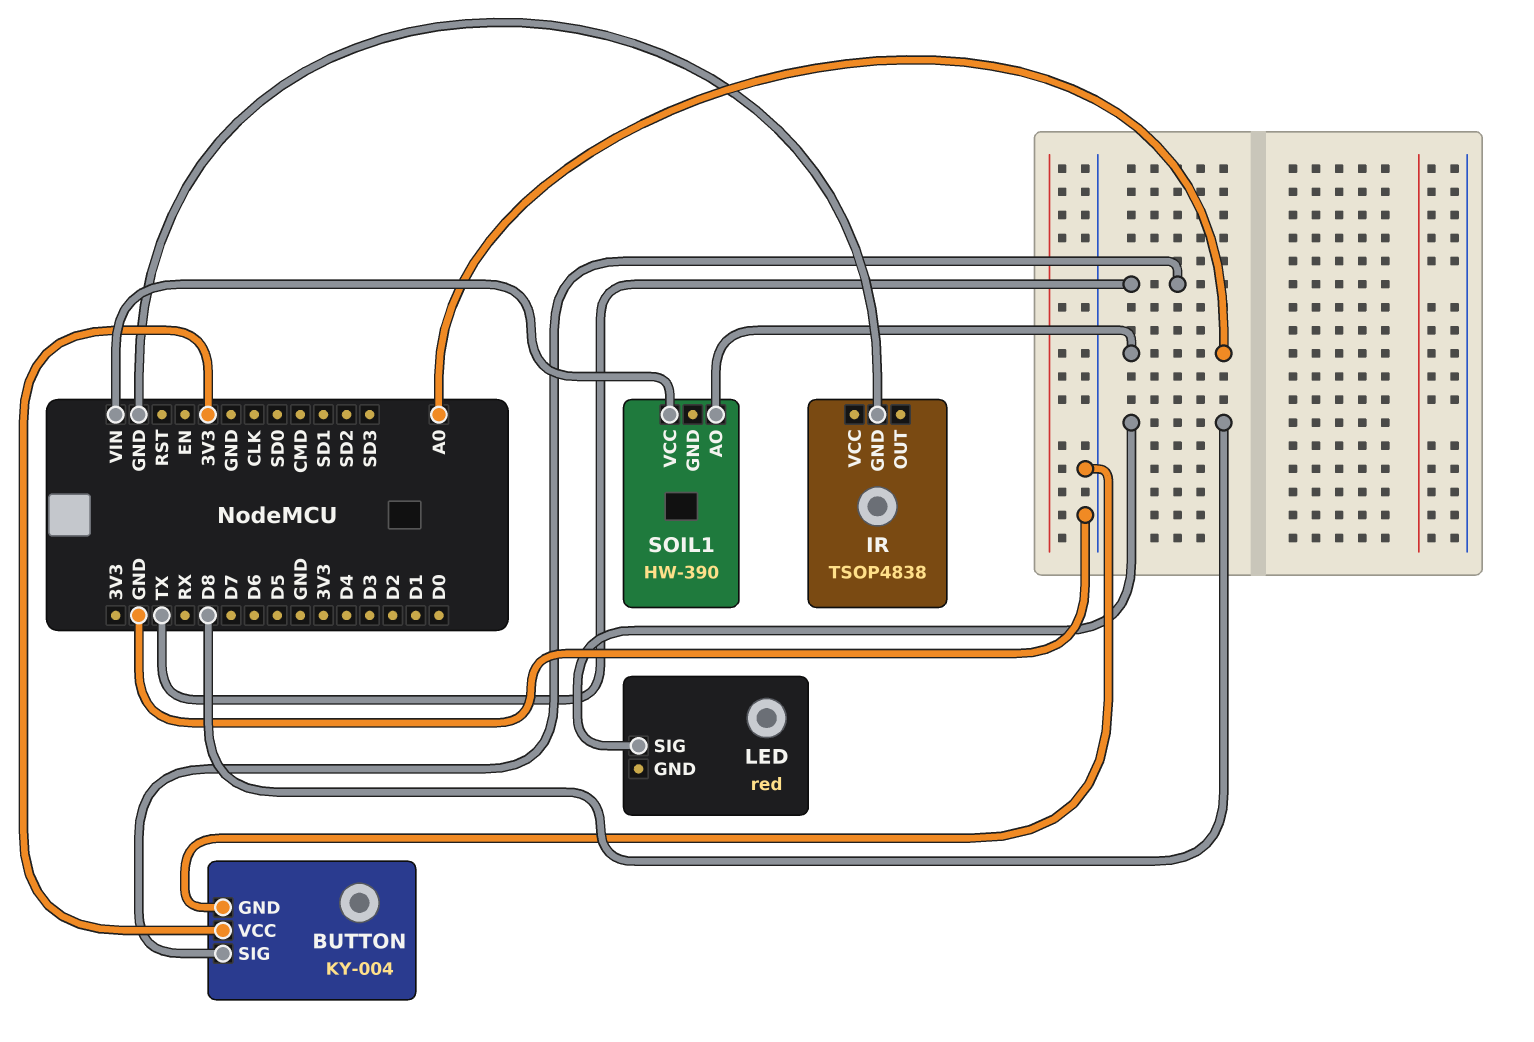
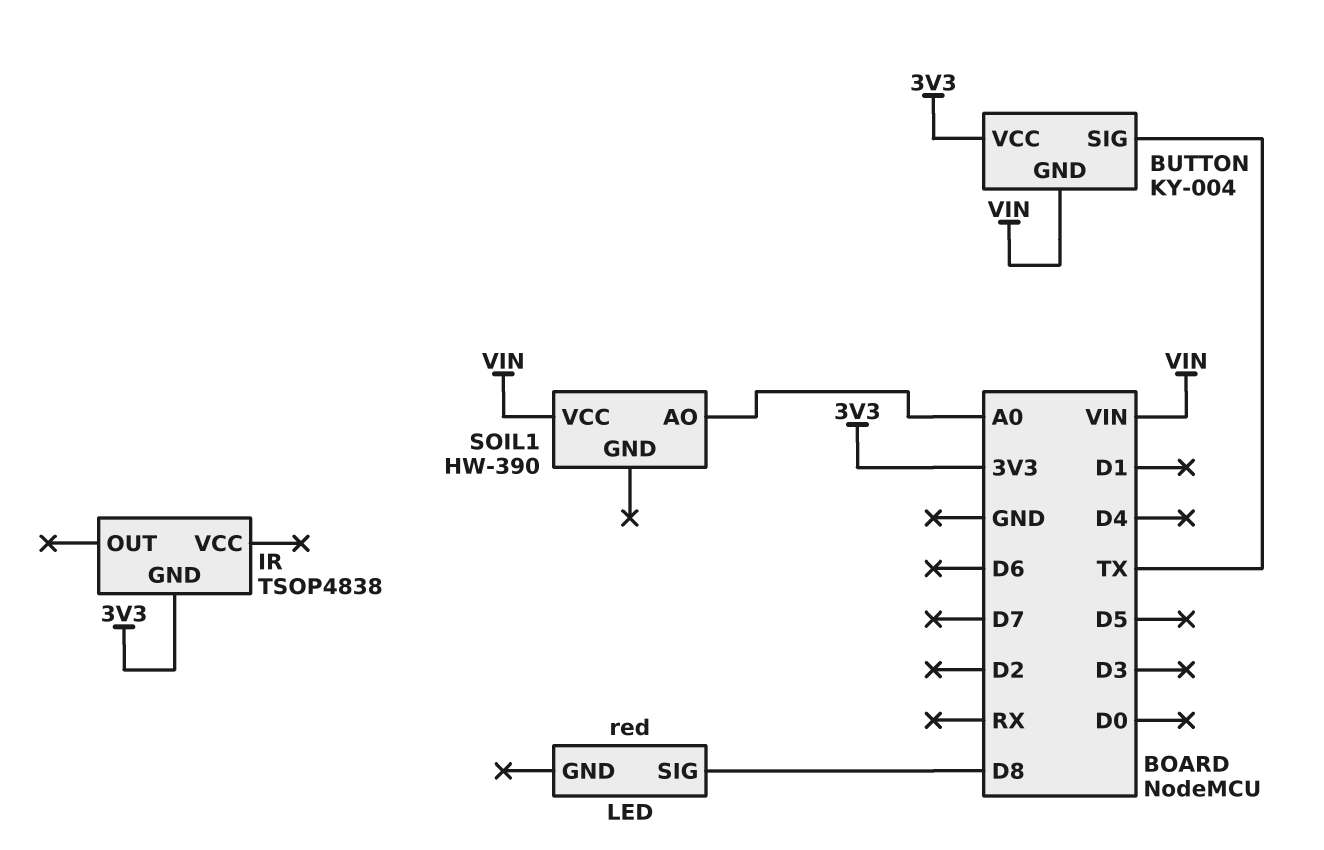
BUTTON pin GND: GND -> VIN
IR pin GND: GND -> 3V3

